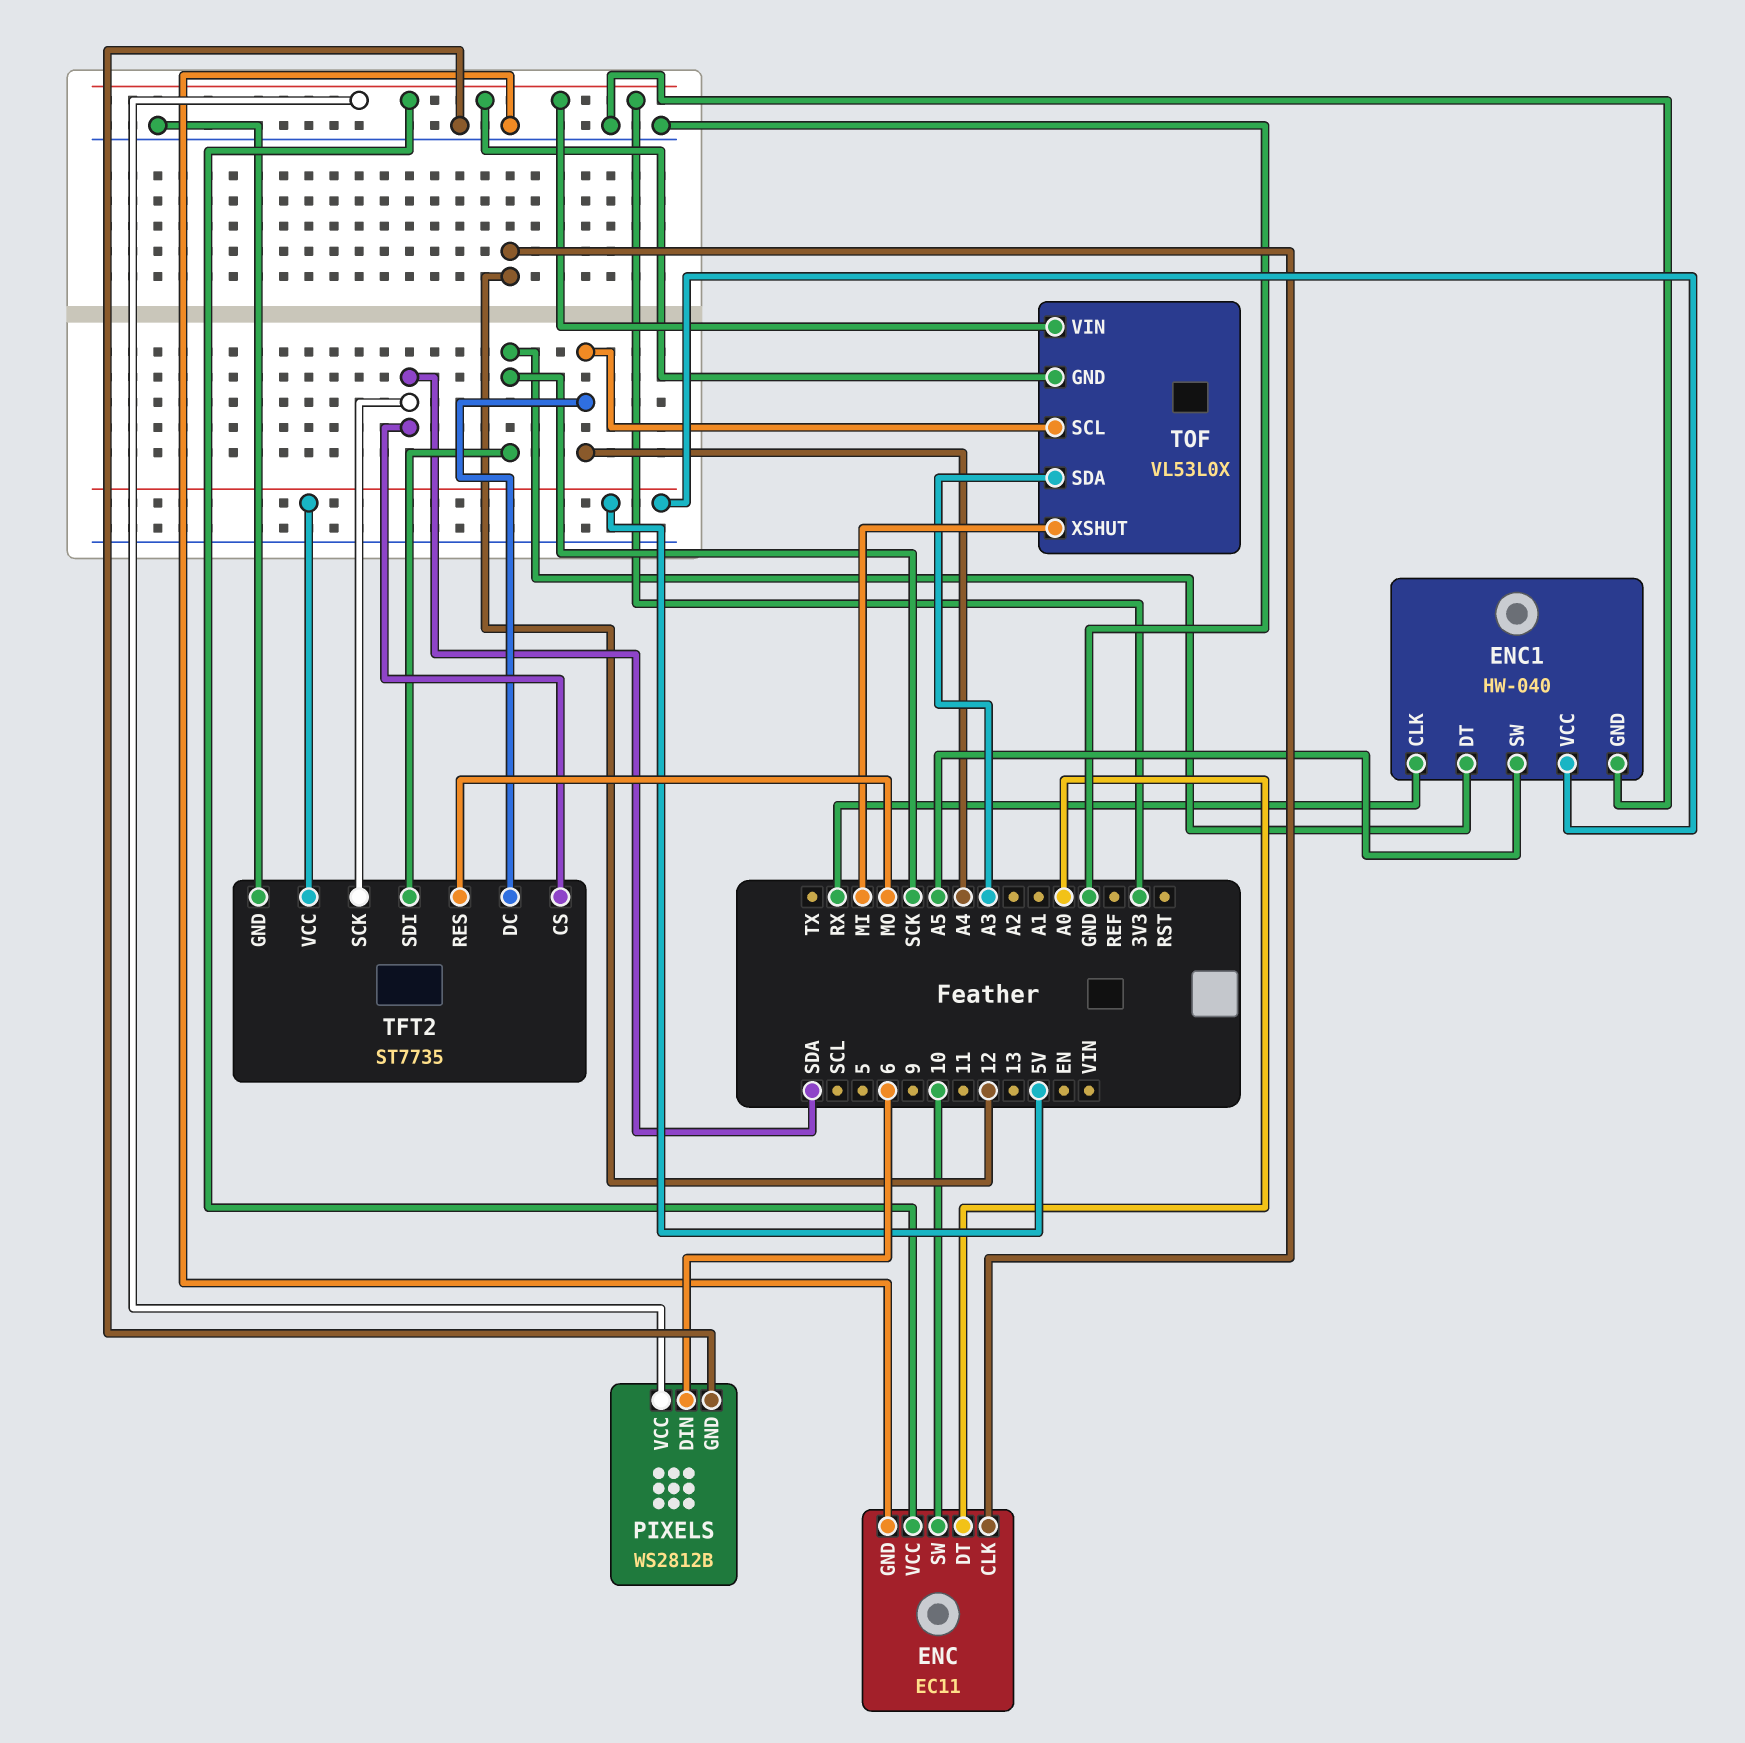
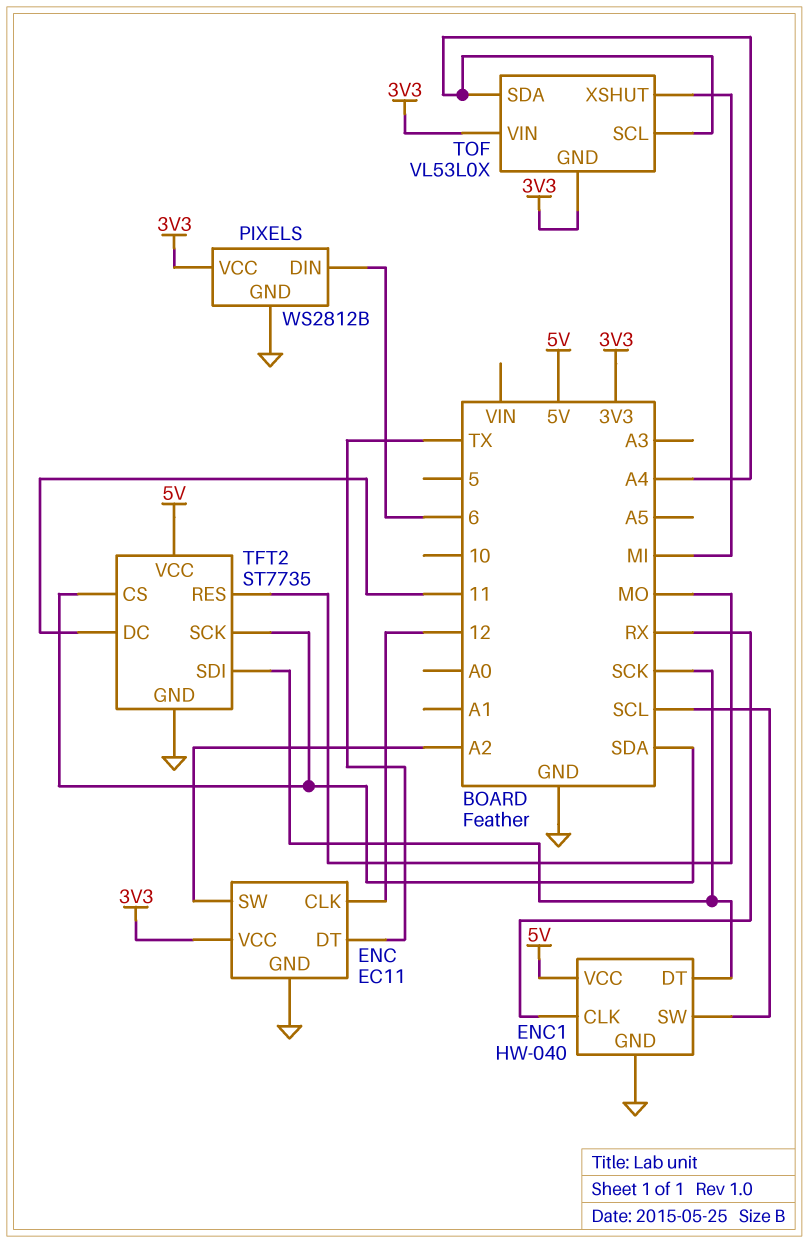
ENC pin DT: A0 -> TX
ENC pin SW: 10 -> A2
ENC1 pin SW: A5 -> SCL
TFT2 pin DC: A4 -> 11
TOF pin SDA: A3 -> A4

